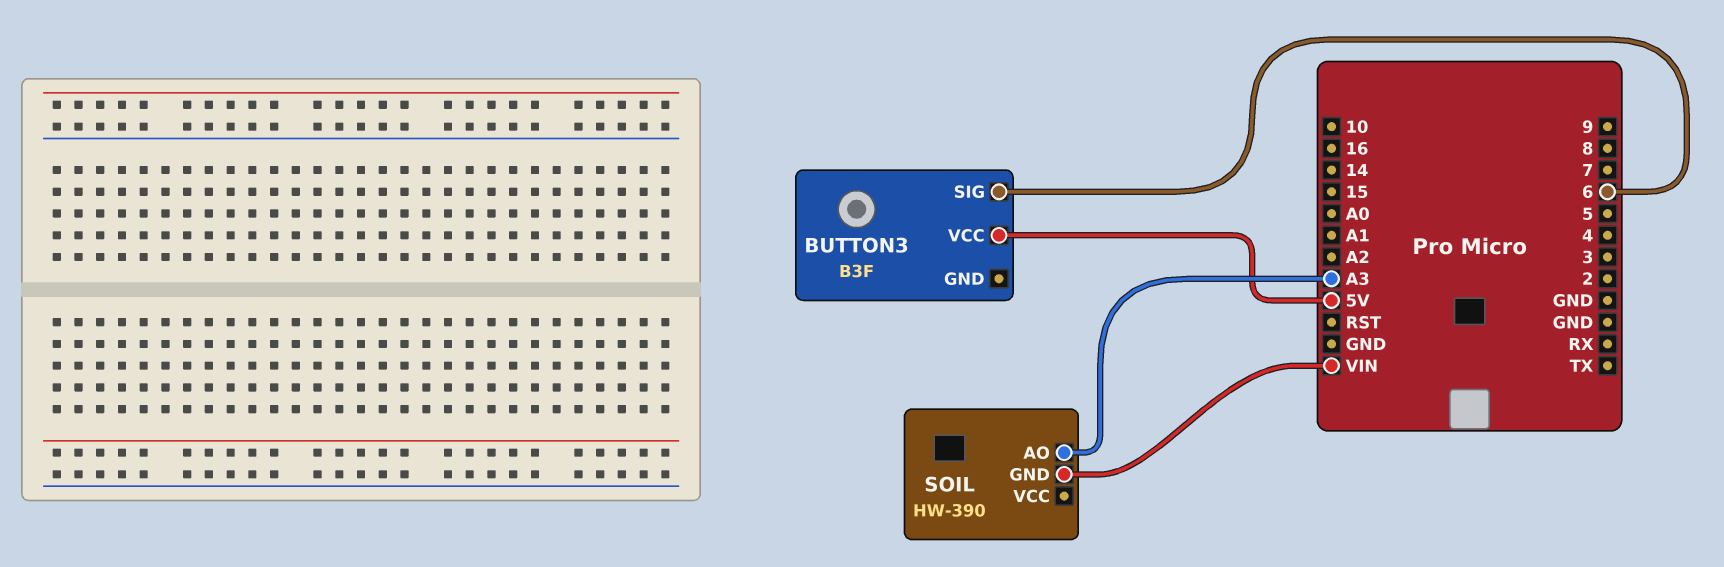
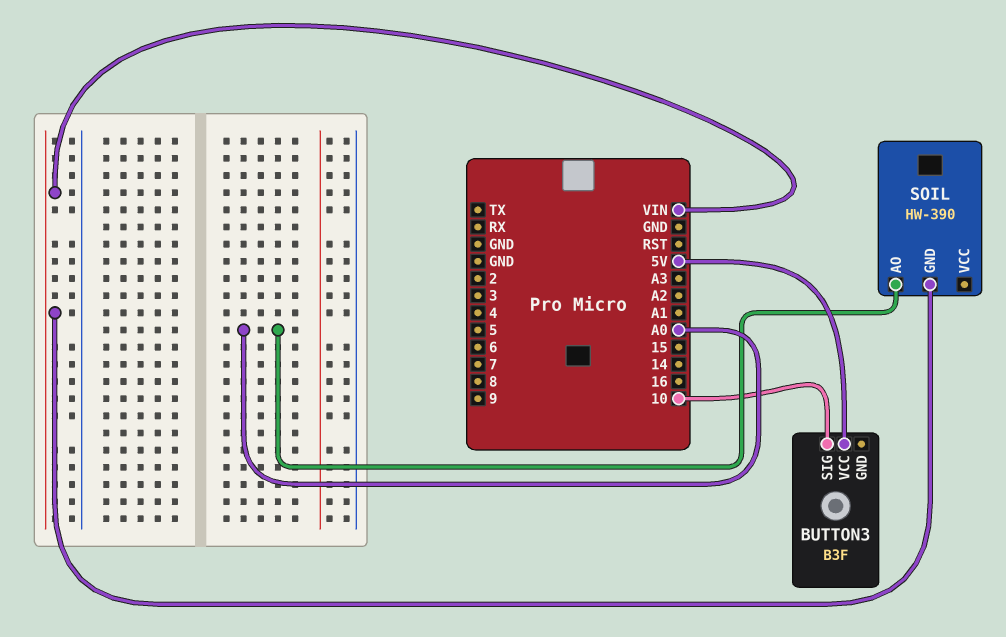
BUTTON3 pin SIG: 6 -> 10
SOIL pin AO: A3 -> A0

